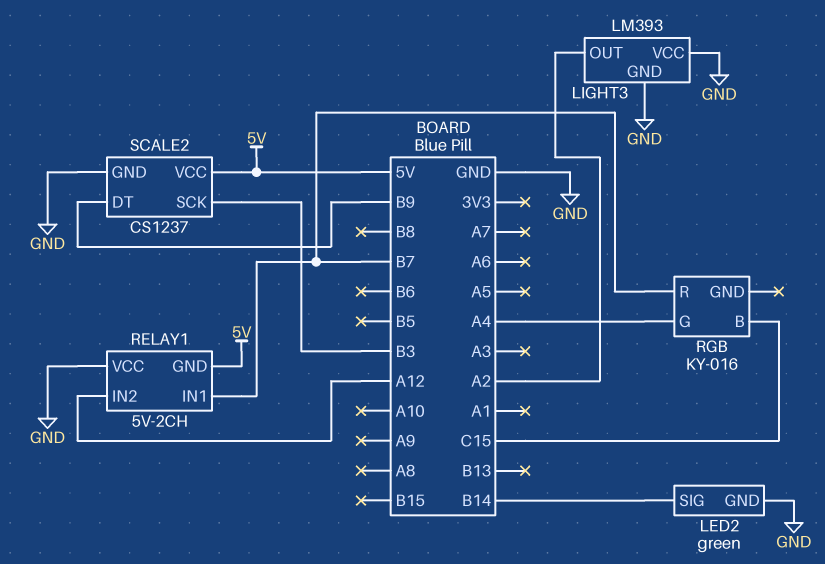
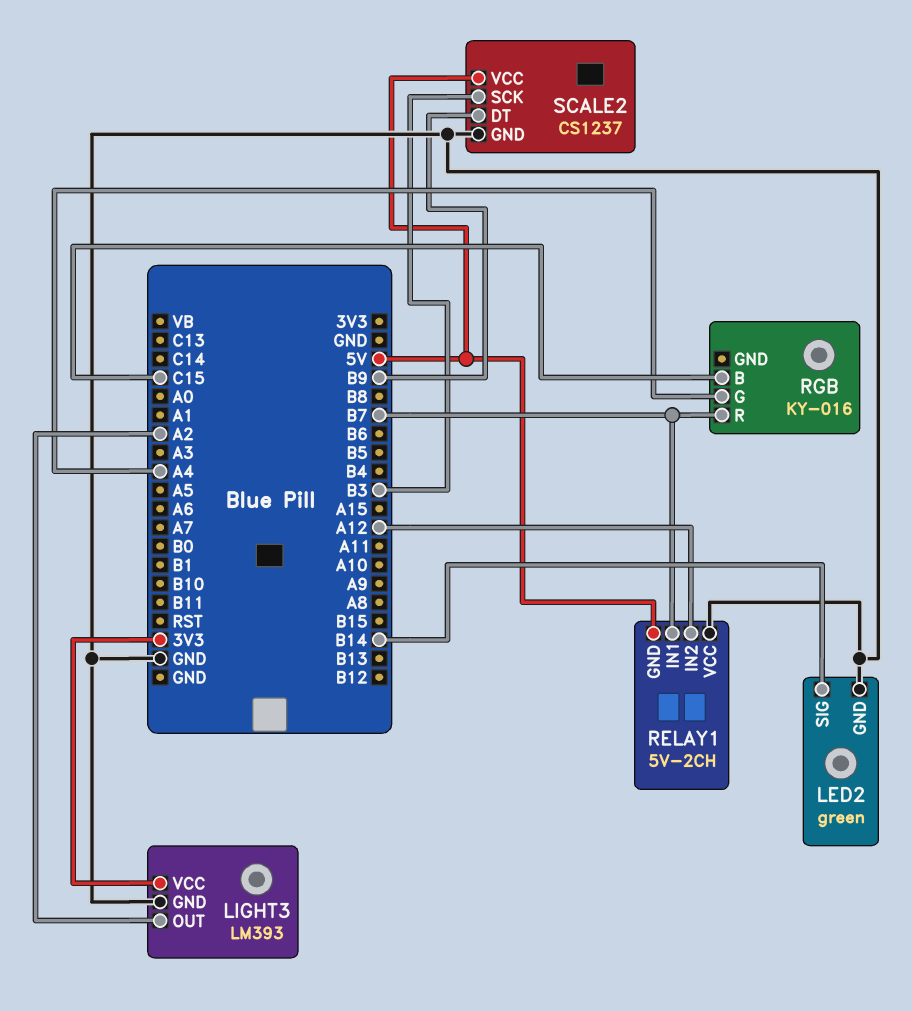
LIGHT3 pin VCC: GND -> 3V3

